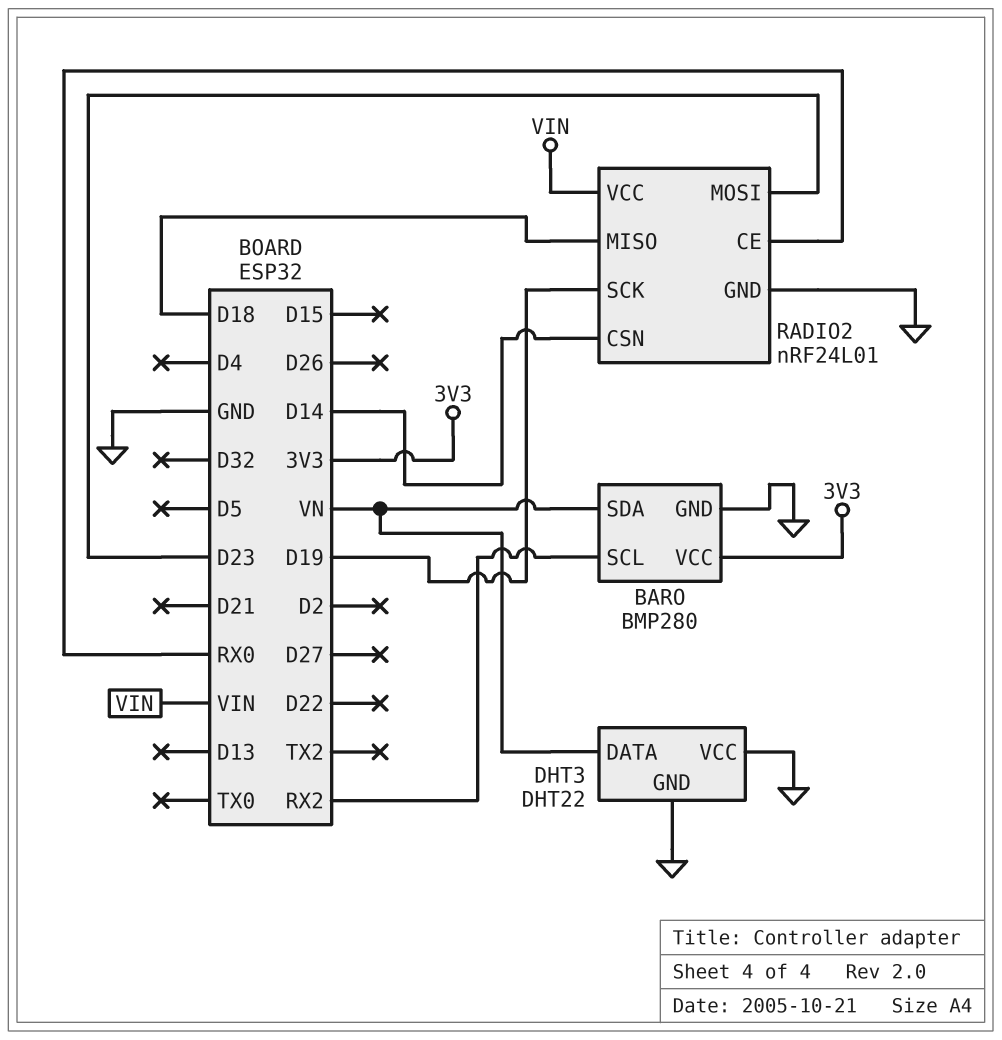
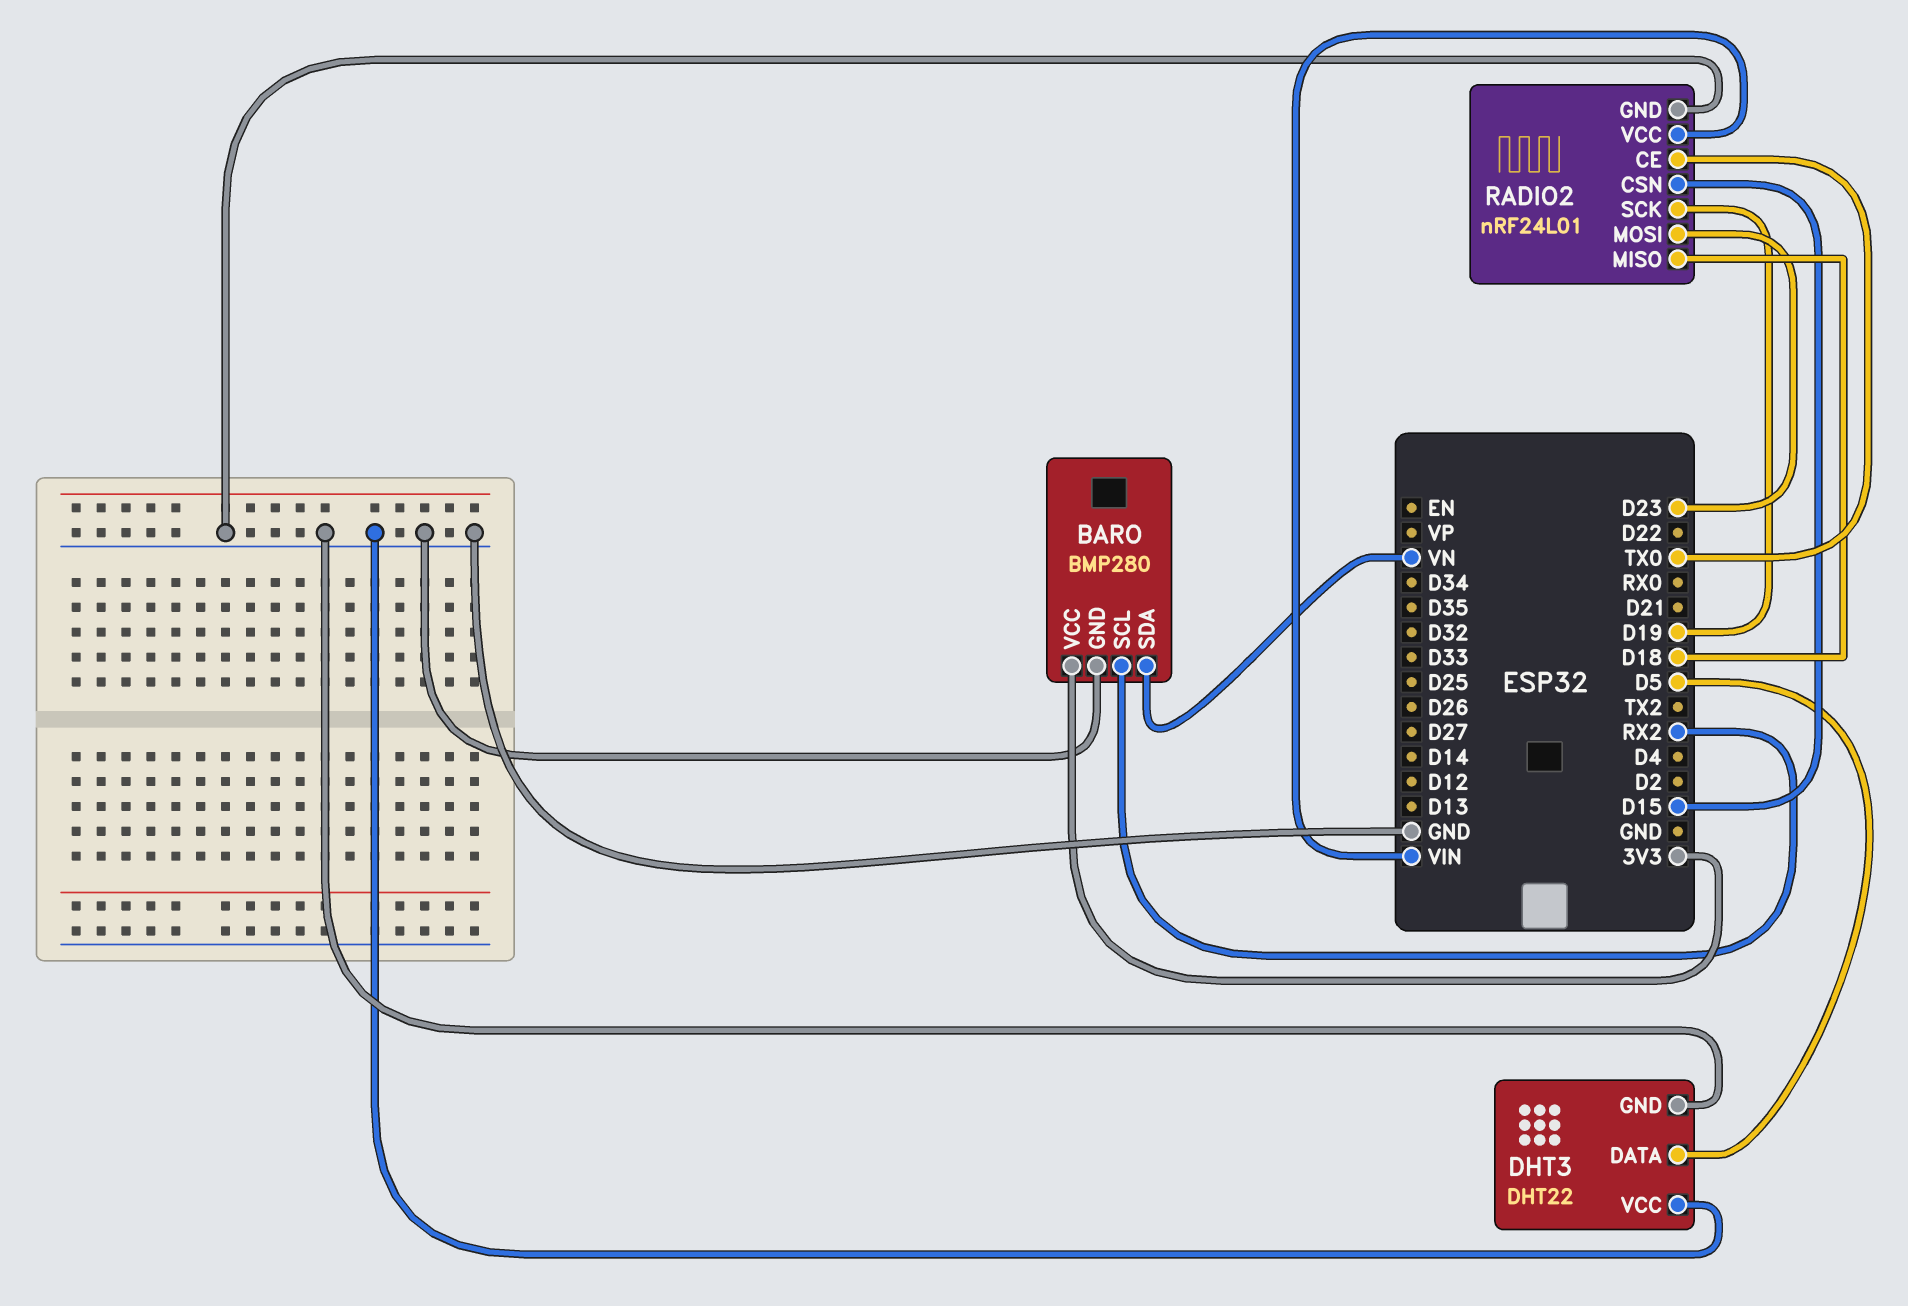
DHT3 pin DATA: VN -> D5
RADIO2 pin CE: RX0 -> TX0
RADIO2 pin CSN: D14 -> D15

